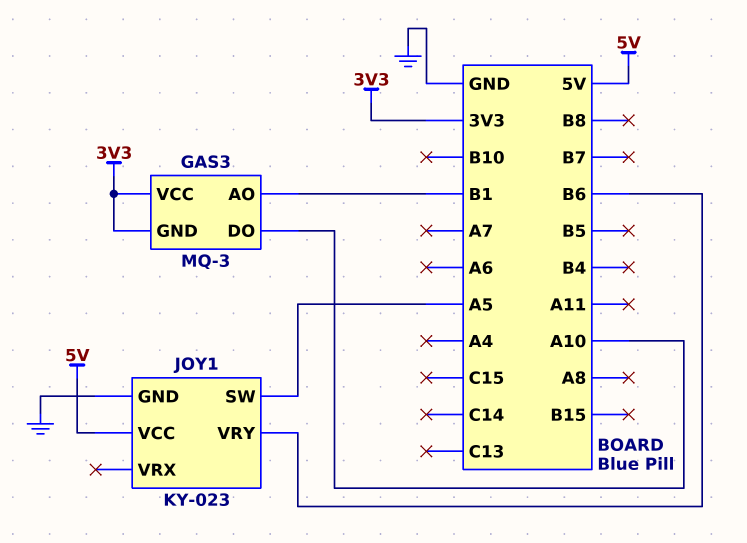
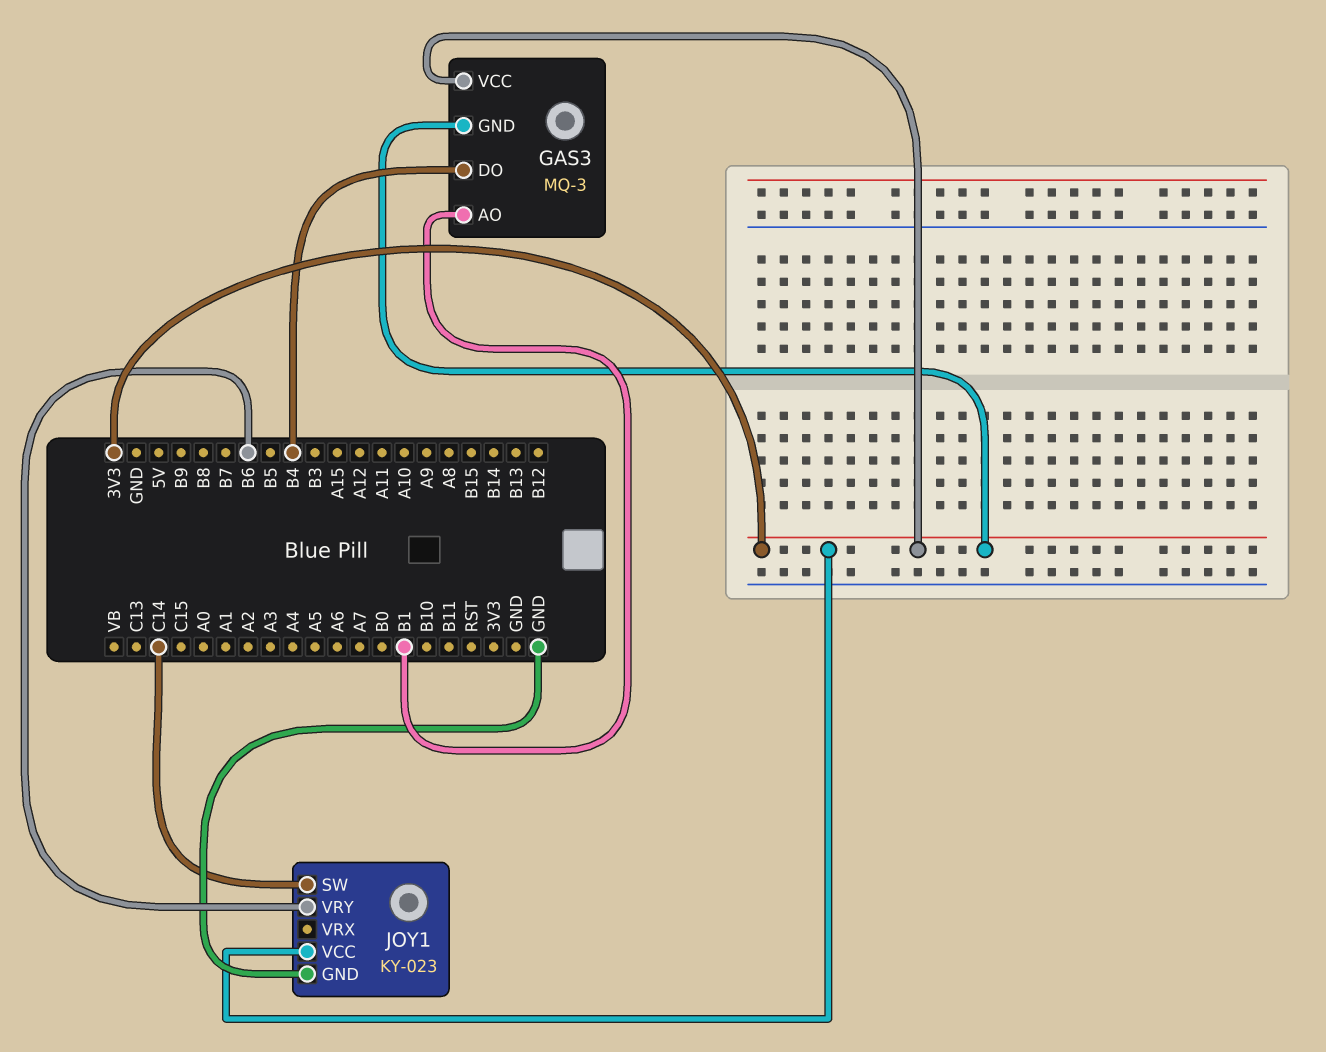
GAS3 pin DO: A10 -> B4
JOY1 pin SW: A5 -> C14
JOY1 pin VCC: 5V -> 3V3

